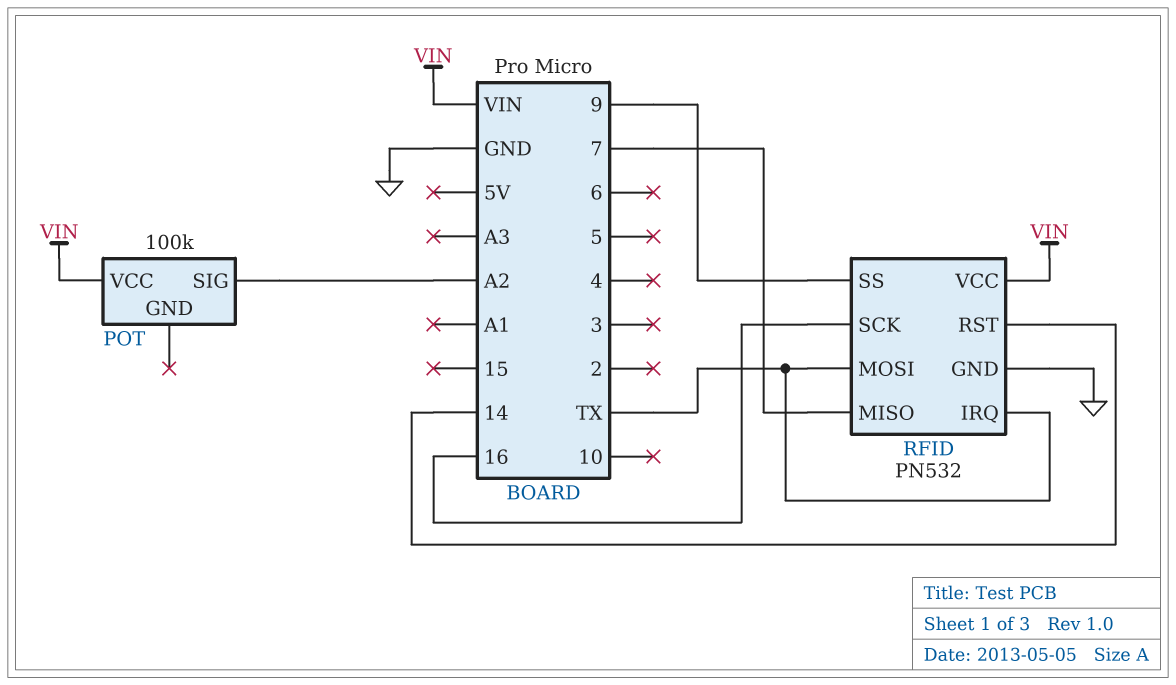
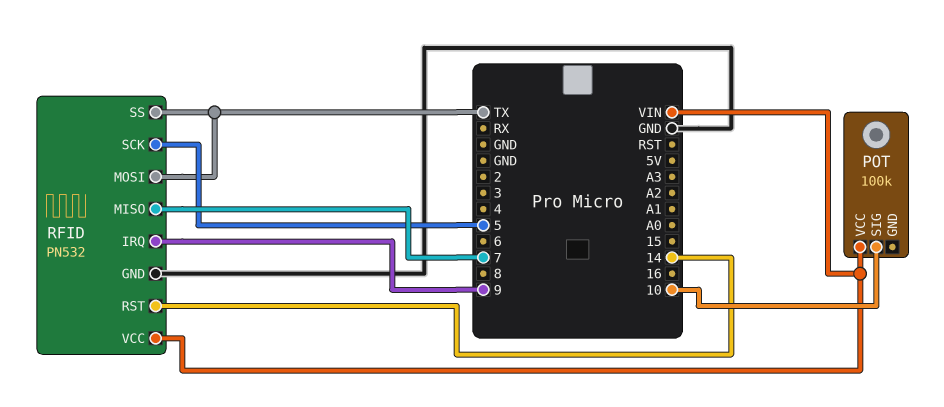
POT pin SIG: A2 -> 10
RFID pin IRQ: TX -> 9
RFID pin SCK: 16 -> 5
RFID pin SS: 9 -> TX

